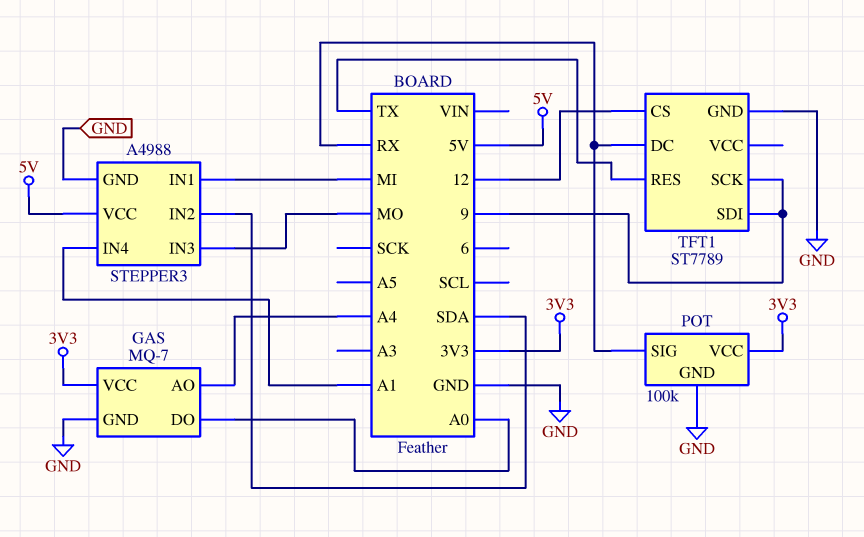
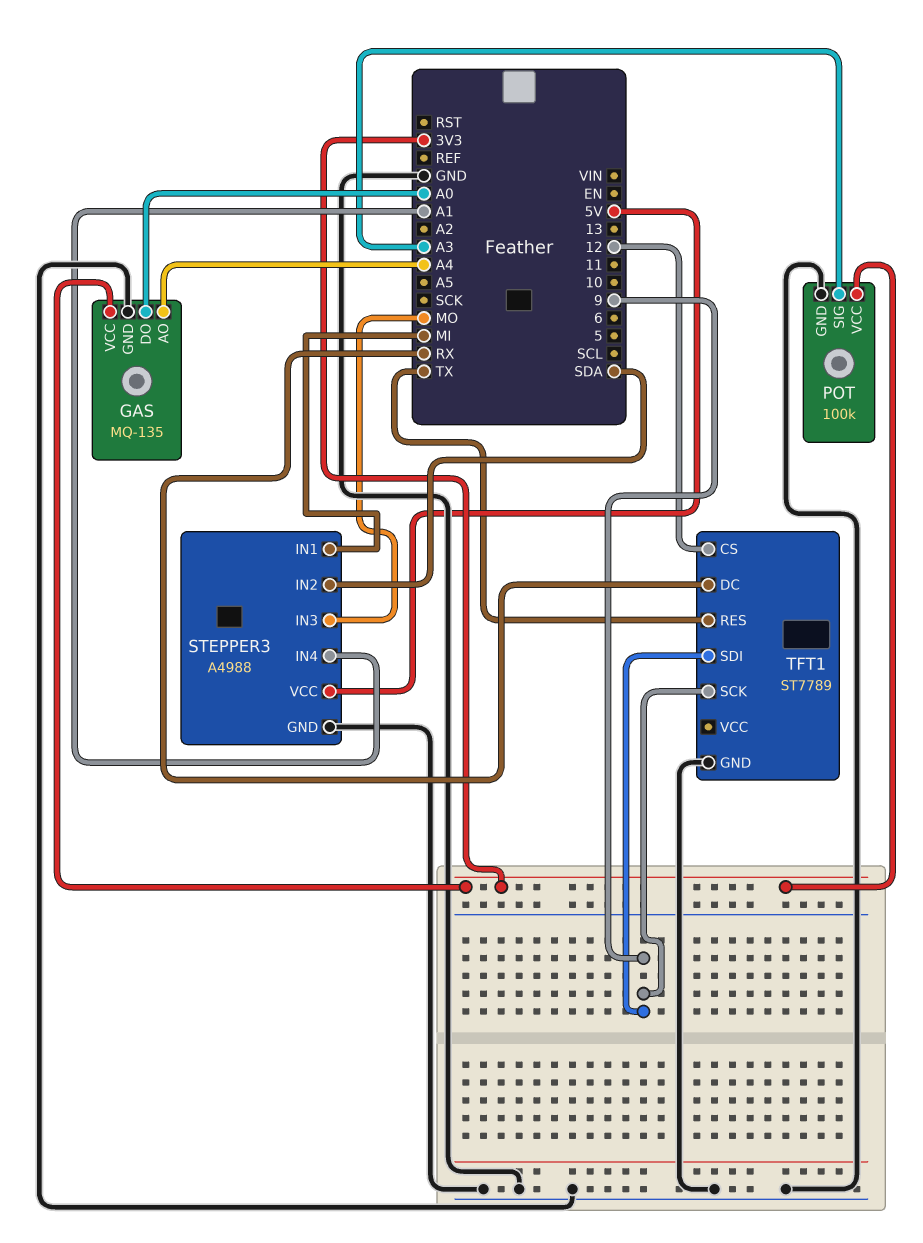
GAS: MQ-7 -> MQ-135
POT pin SIG: RX -> A3

